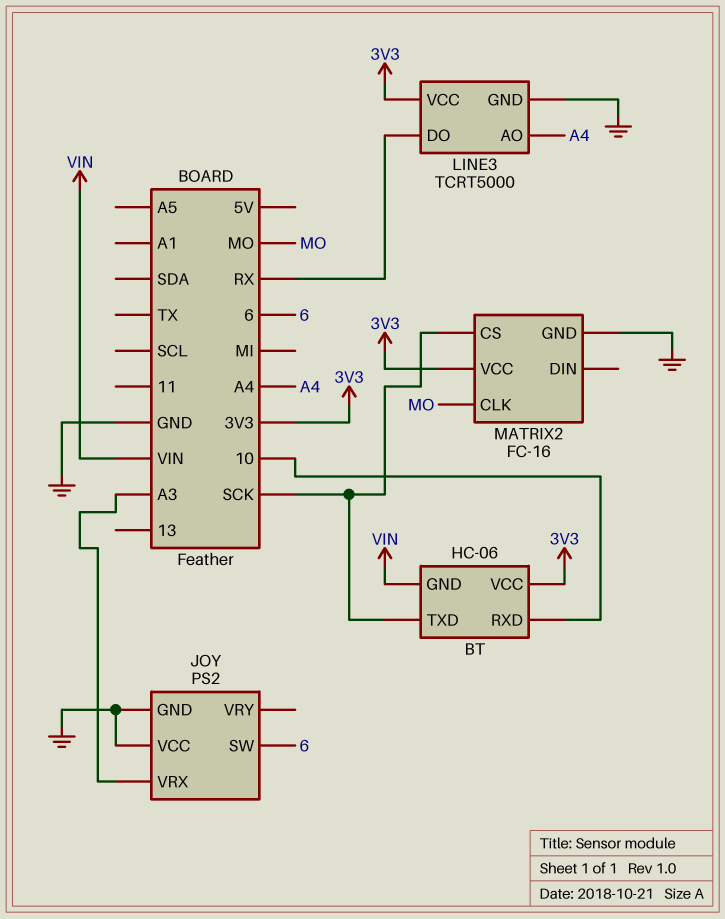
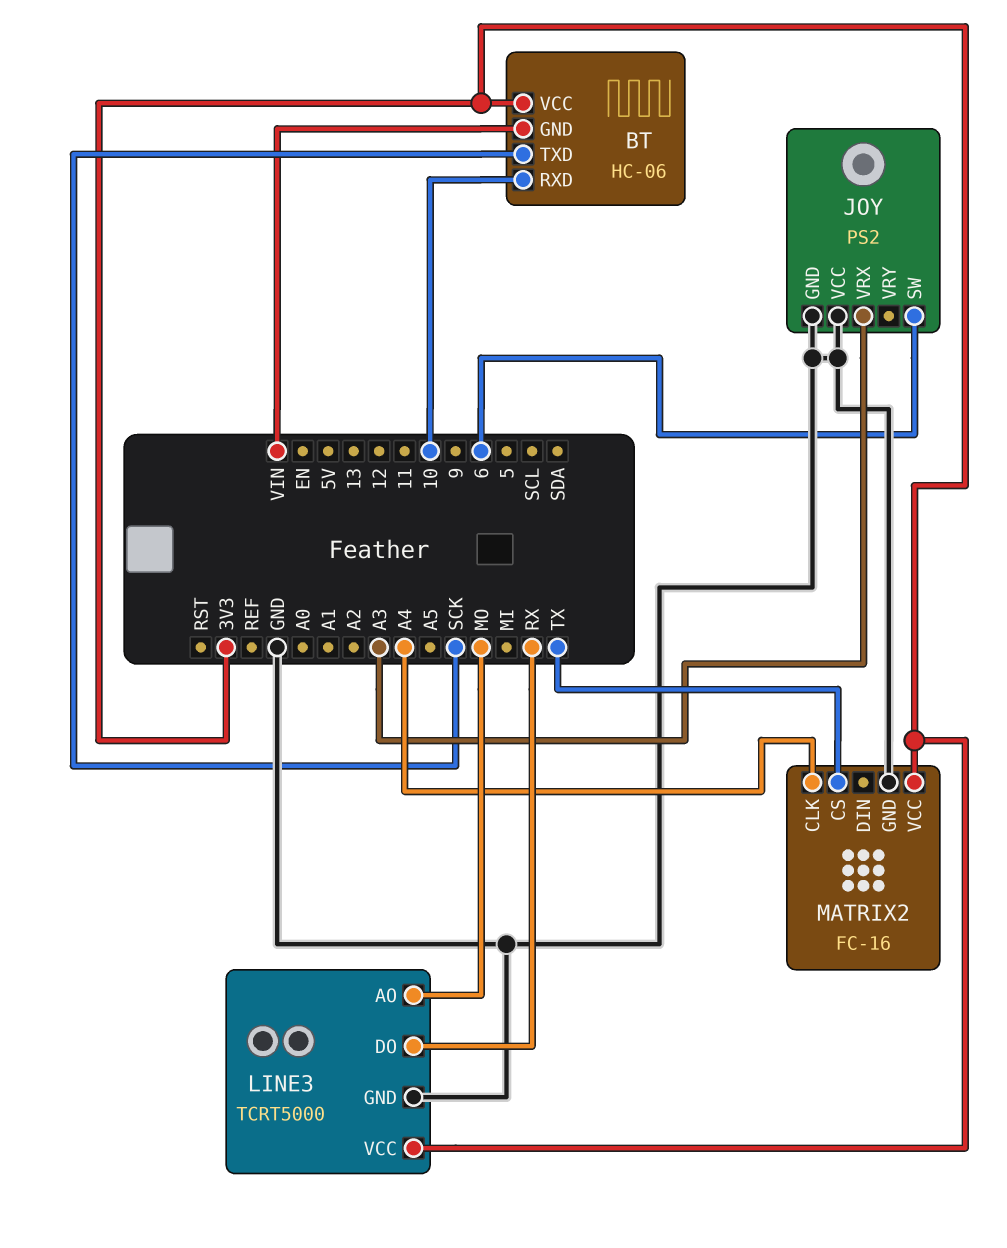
LINE3 pin AO: A4 -> MO
MATRIX2 pin CLK: MO -> A4
MATRIX2 pin CS: SCK -> TX

